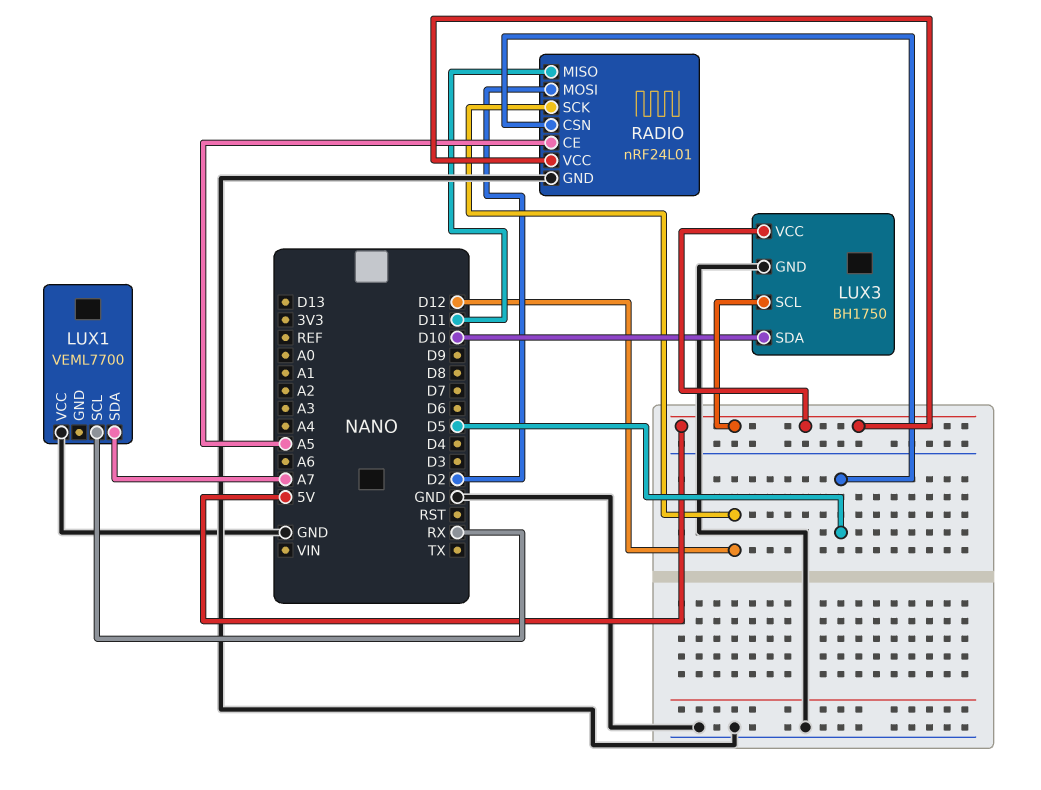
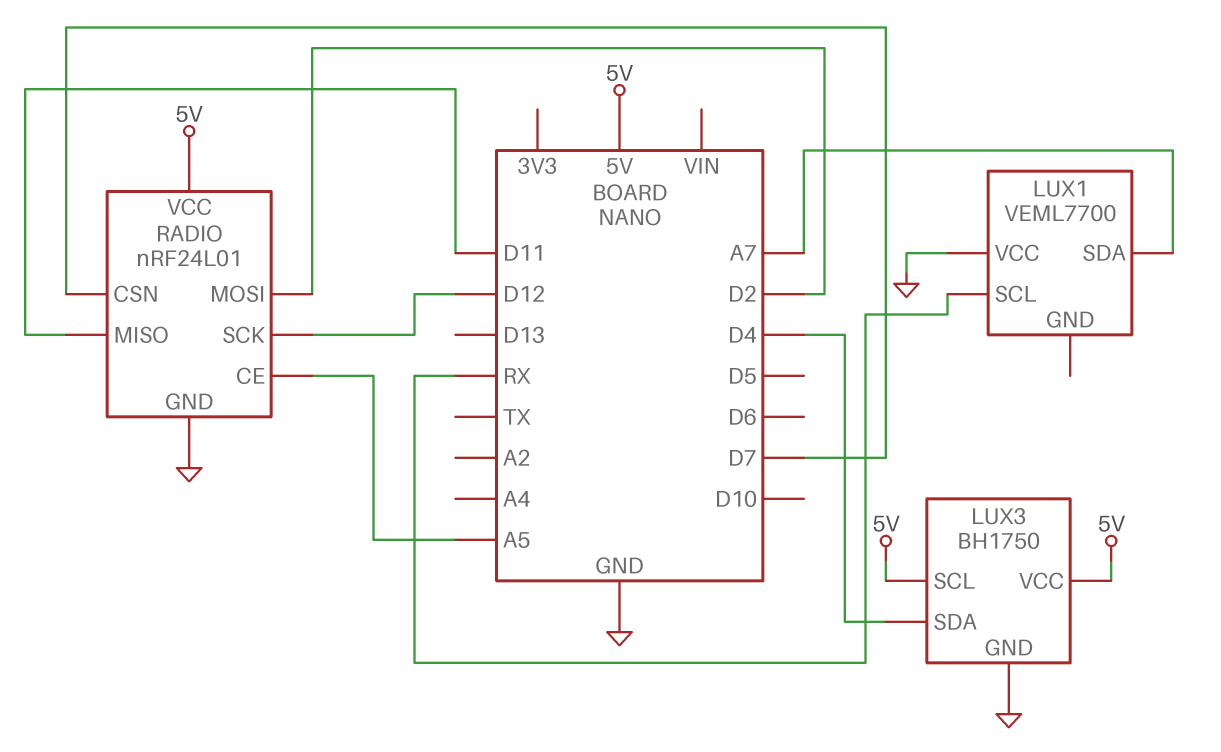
LUX3 pin SDA: D10 -> D4
RADIO pin CSN: D5 -> D7

